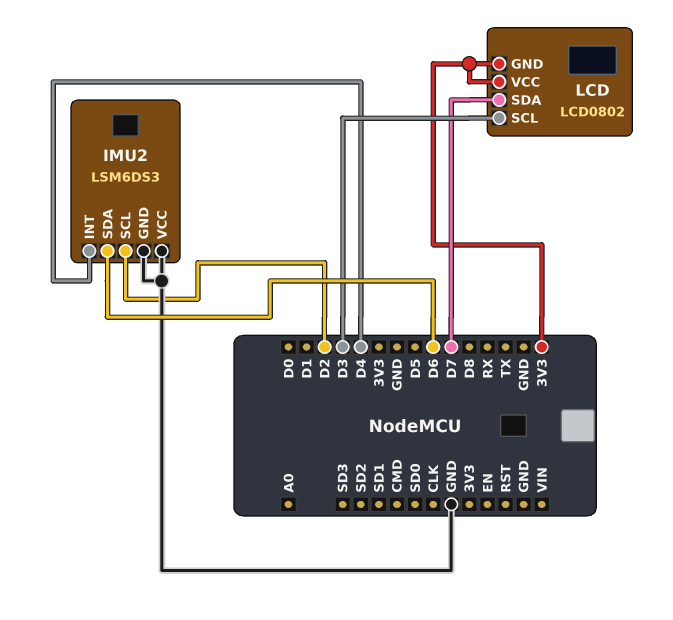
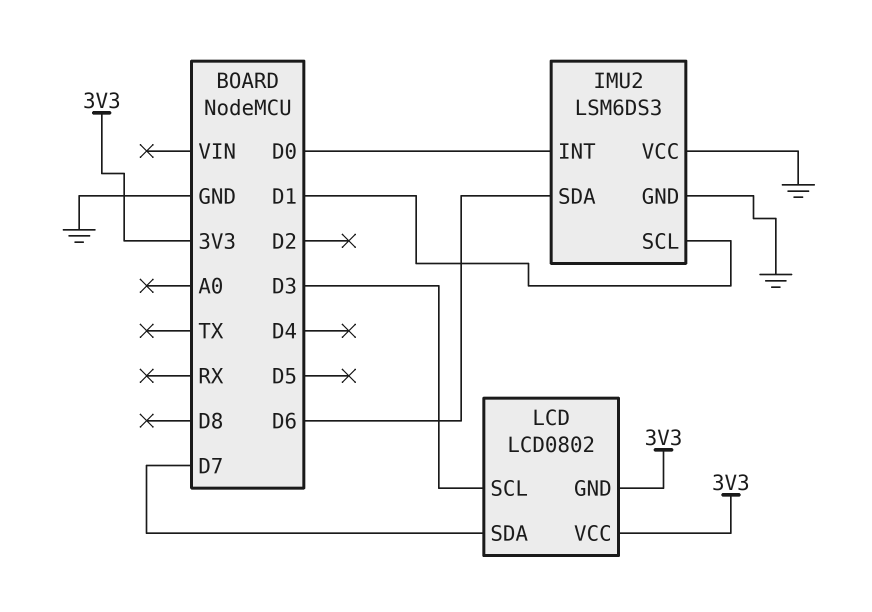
IMU2 pin INT: D4 -> D0
IMU2 pin SCL: D2 -> D1

